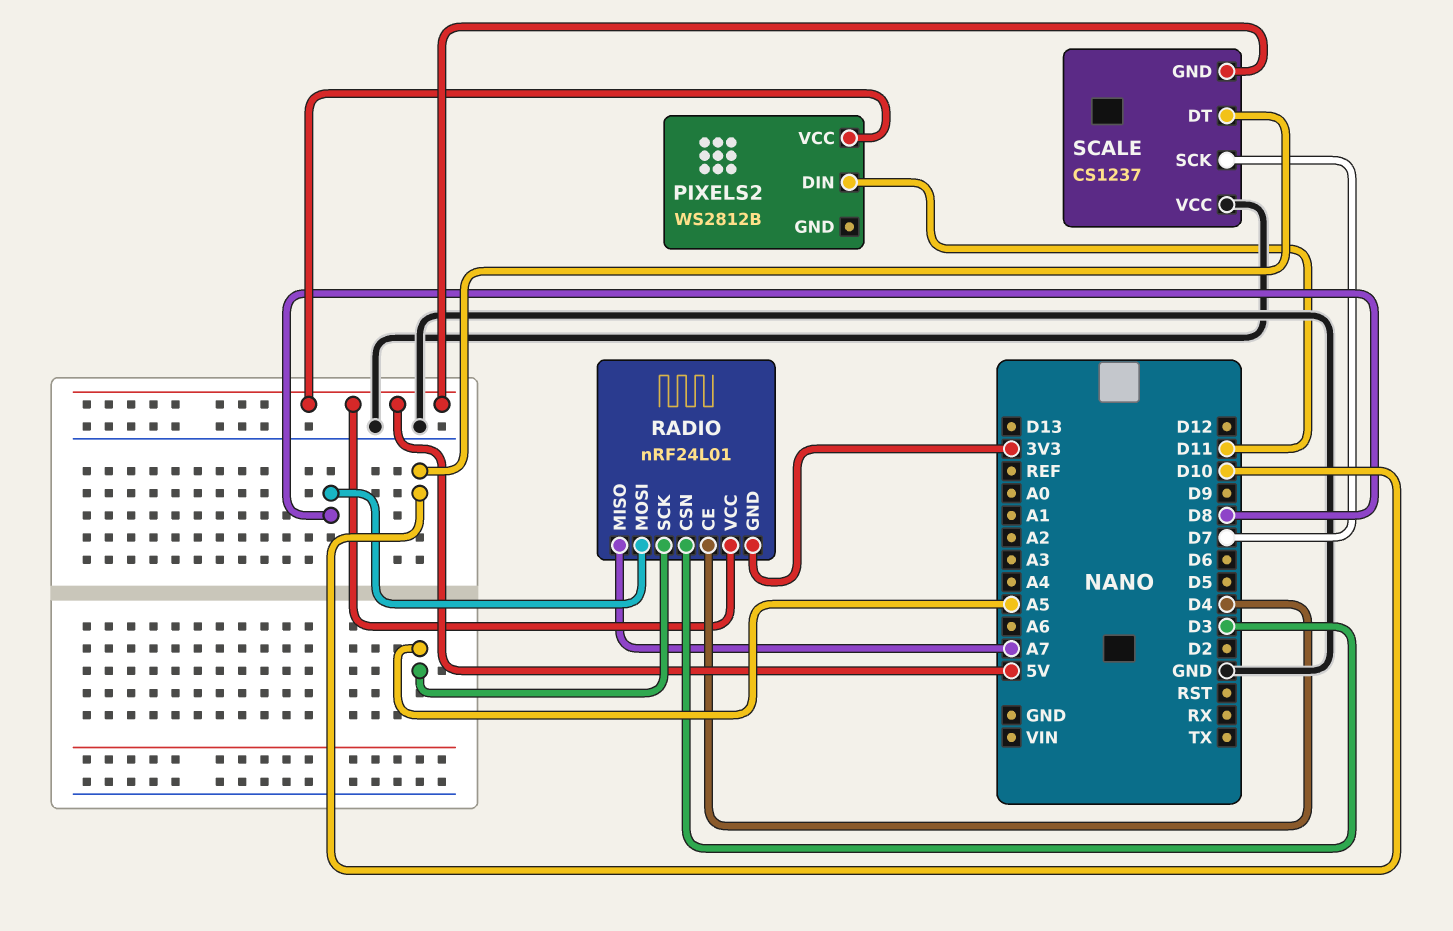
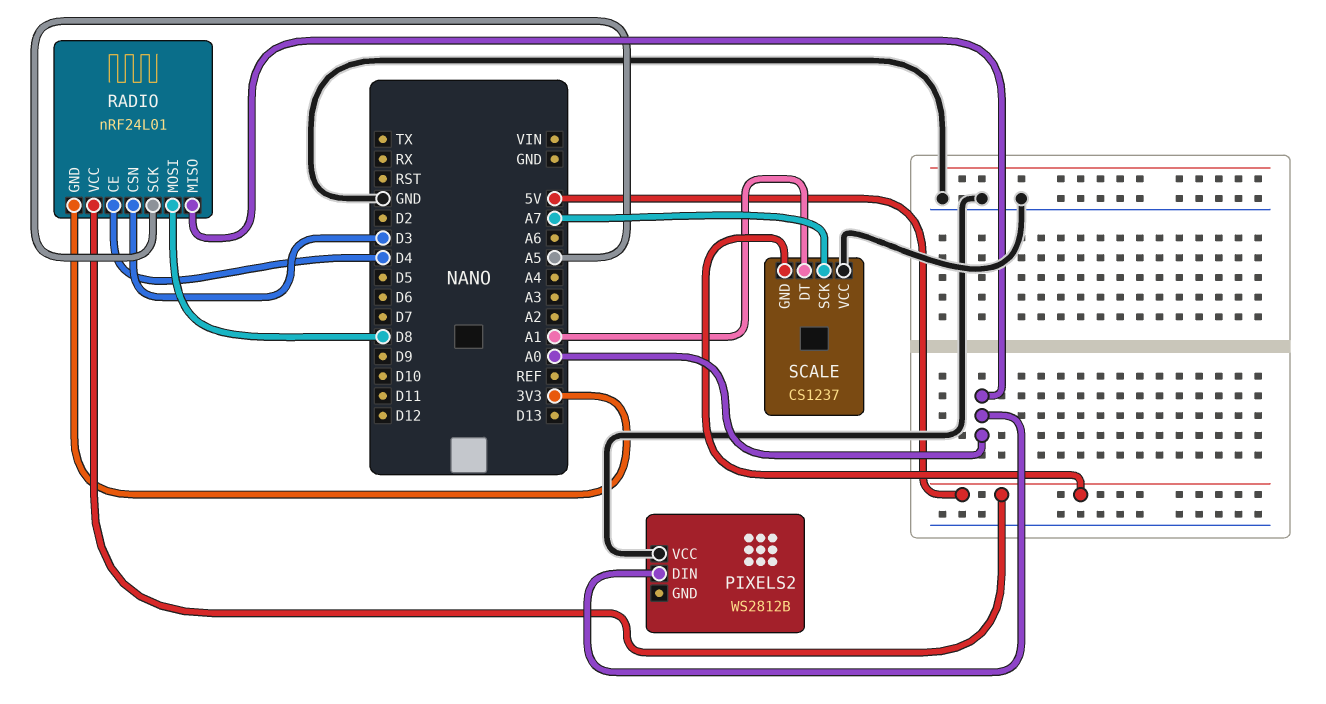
PIXELS2 pin DIN: D11 -> A0
PIXELS2 pin VCC: 5V -> GND
RADIO pin MISO: A7 -> A0
SCALE pin DT: D10 -> A1
SCALE pin SCK: D7 -> A7

